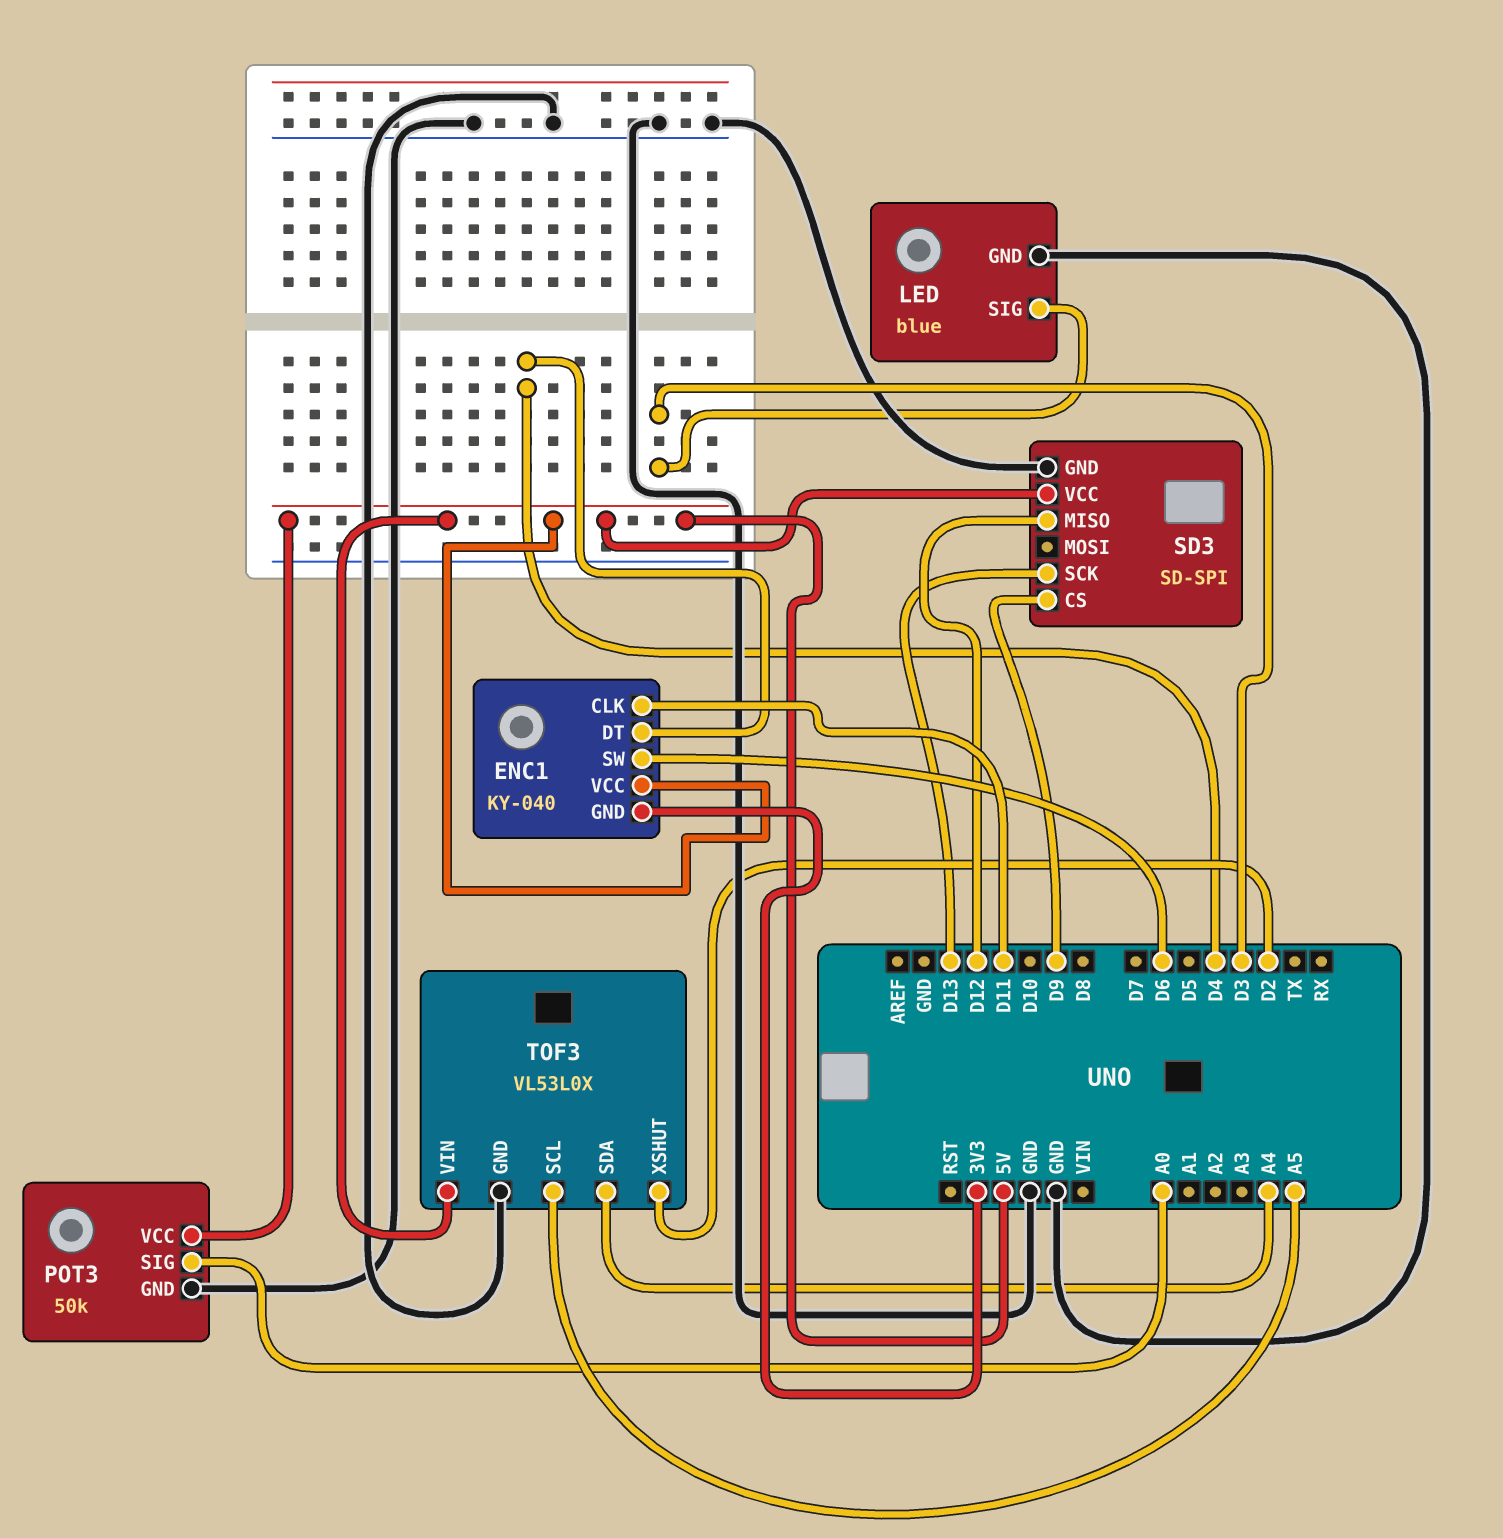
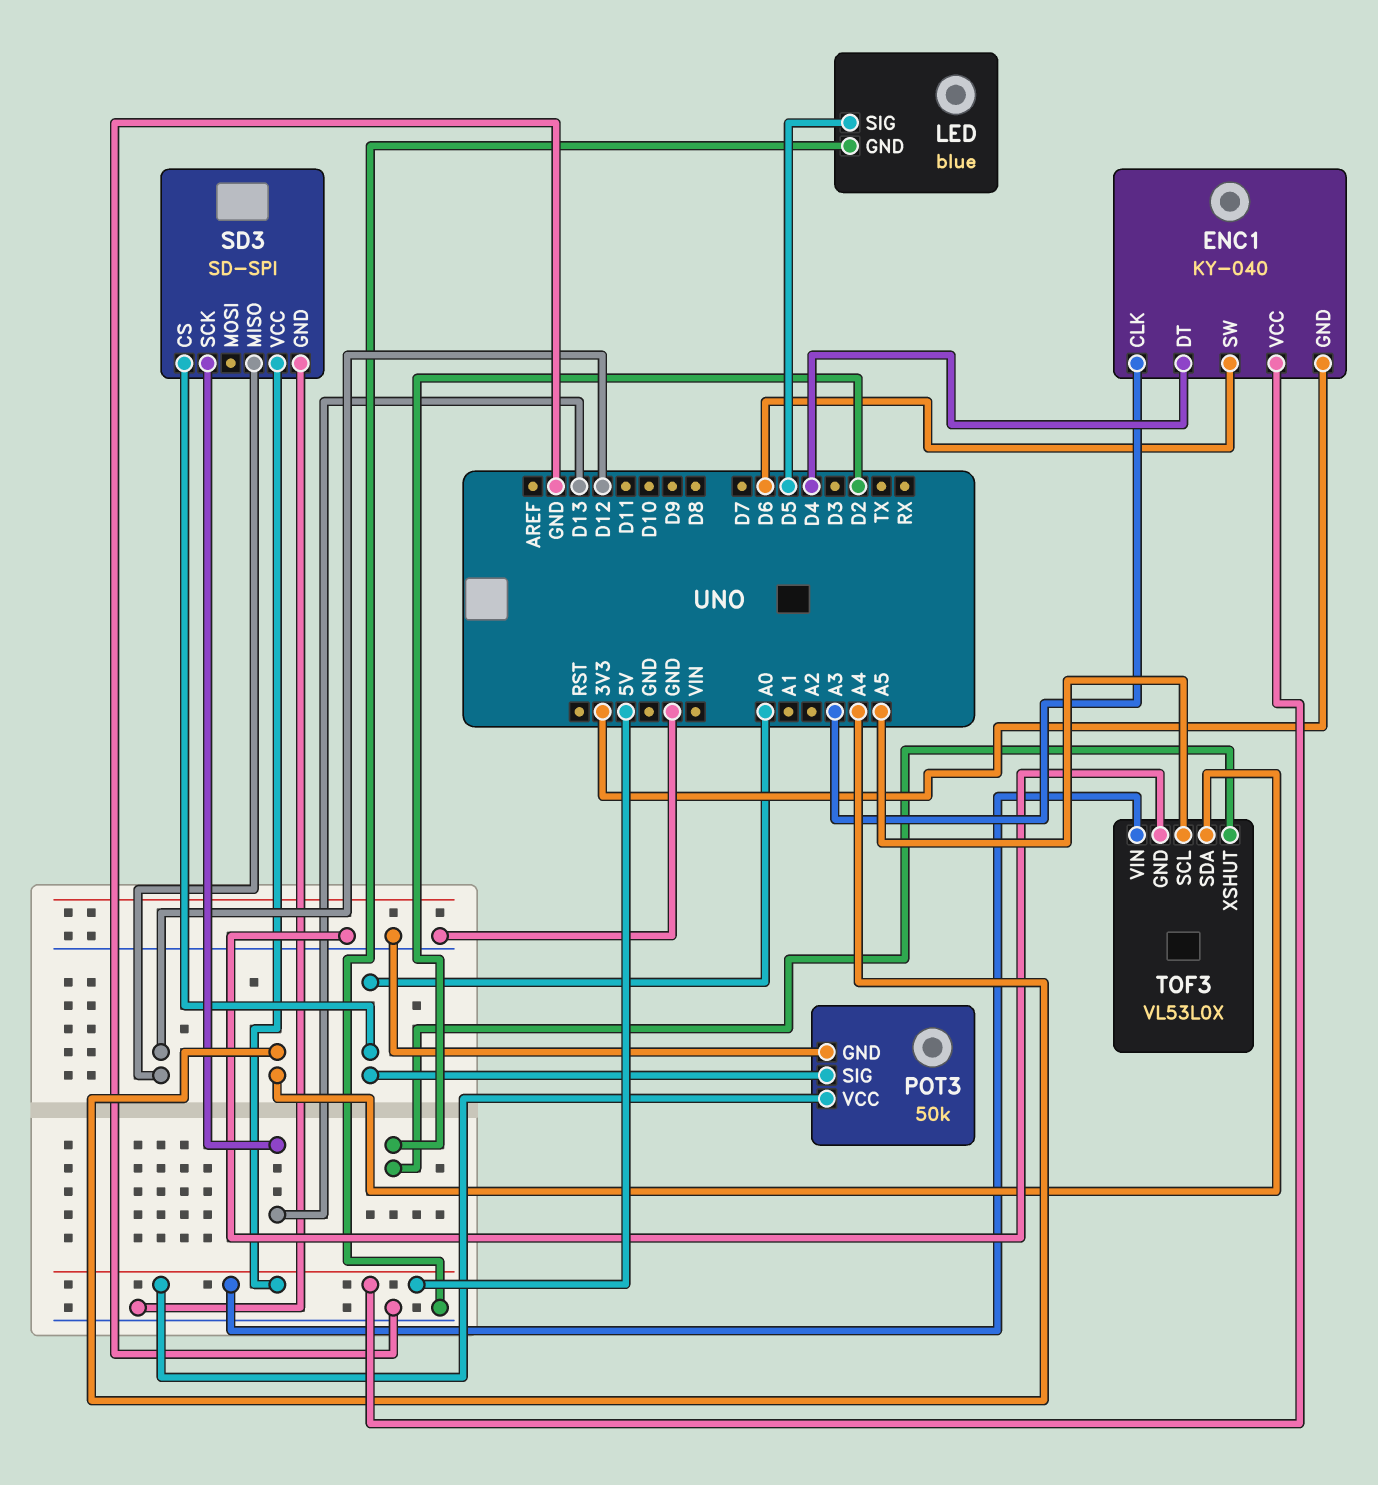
ENC1 pin CLK: D11 -> A3
LED pin SIG: D3 -> D5
SD3 pin CS: D9 -> A0

